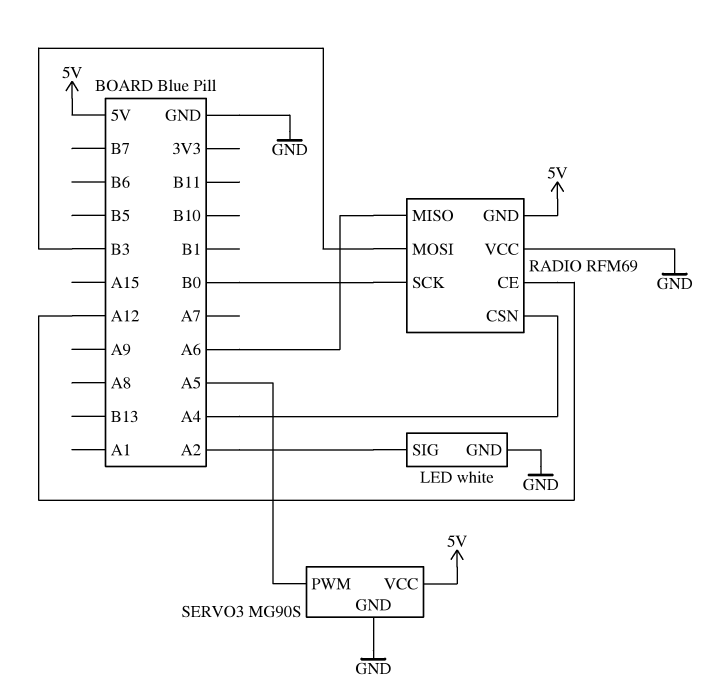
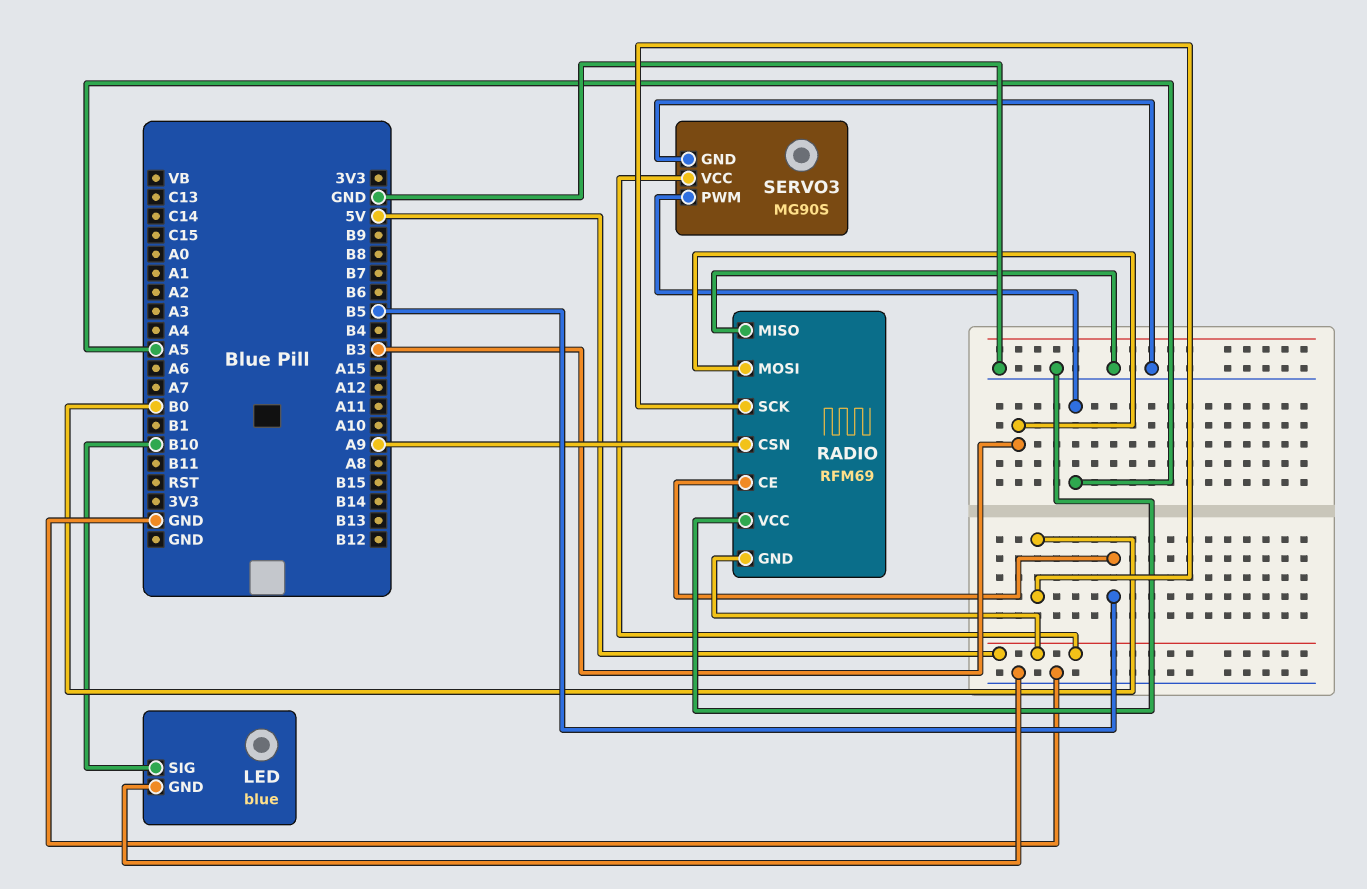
LED: white -> blue
LED pin SIG: A2 -> B10
RADIO pin CE: A12 -> B5
RADIO pin CSN: A4 -> A9
RADIO pin MISO: A6 -> GND

